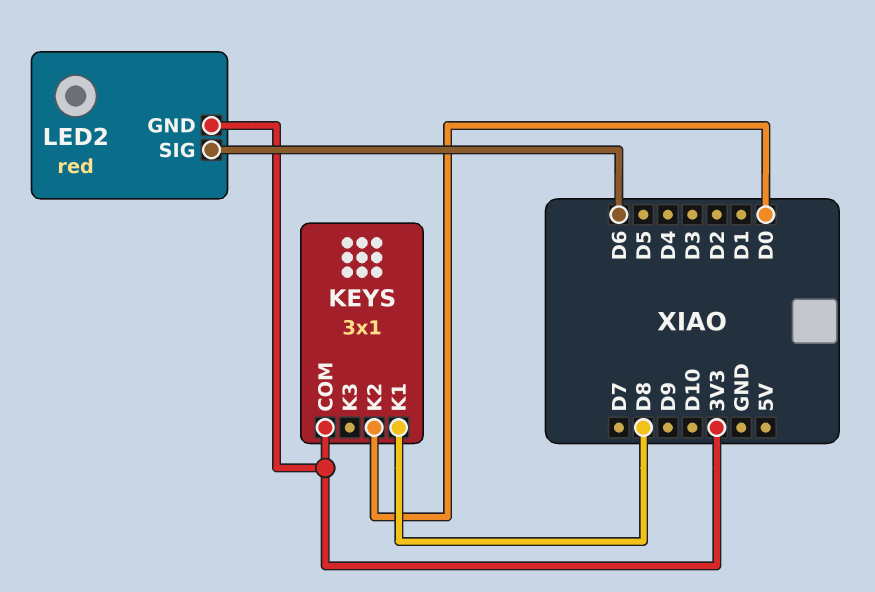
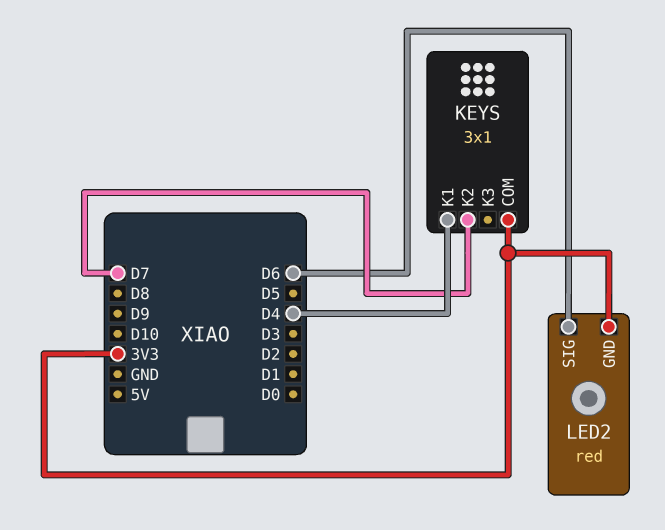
KEYS pin K1: D8 -> D4
KEYS pin K2: D0 -> D7

